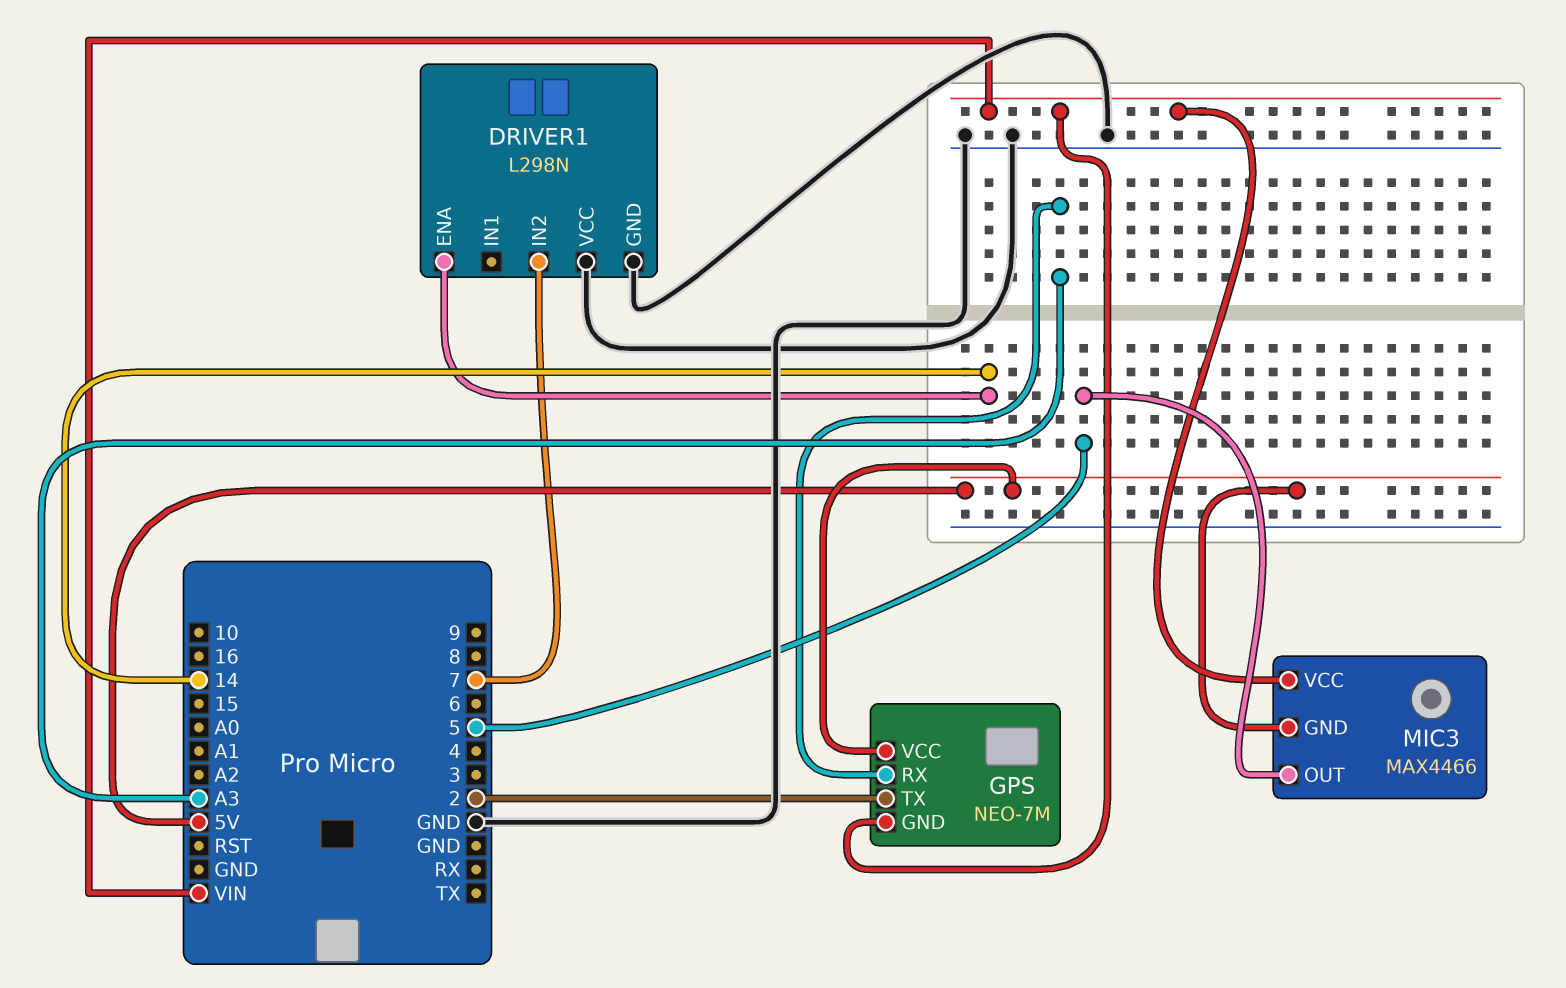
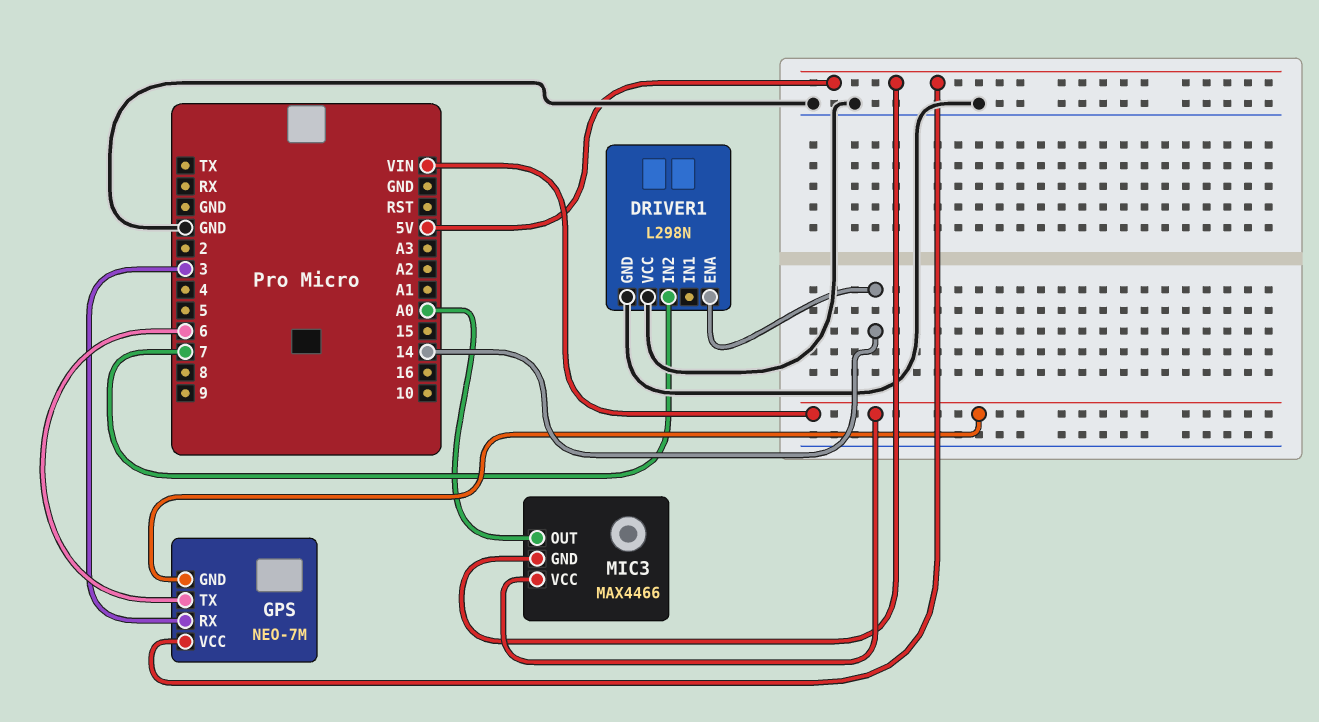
GPS pin RX: A3 -> 3
GPS pin TX: 2 -> 6
MIC3 pin OUT: 5 -> A0

